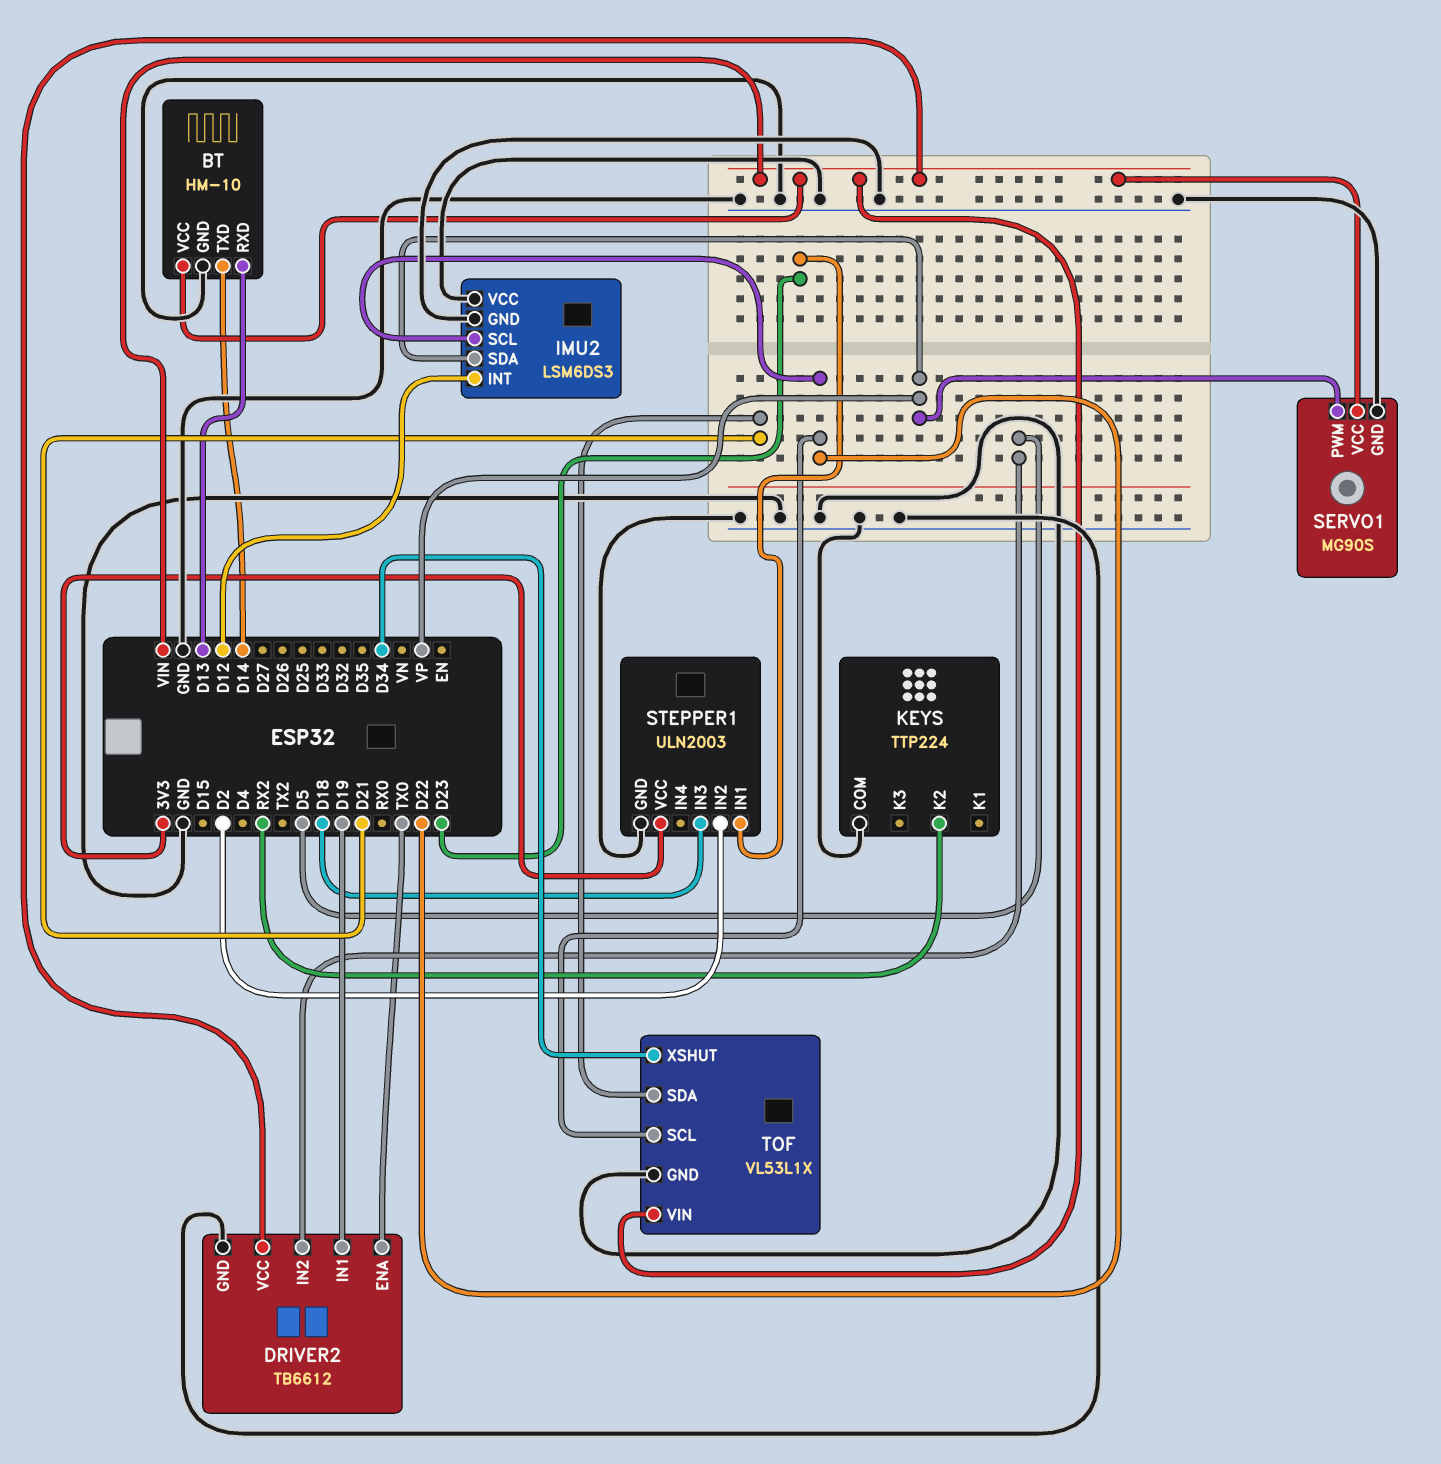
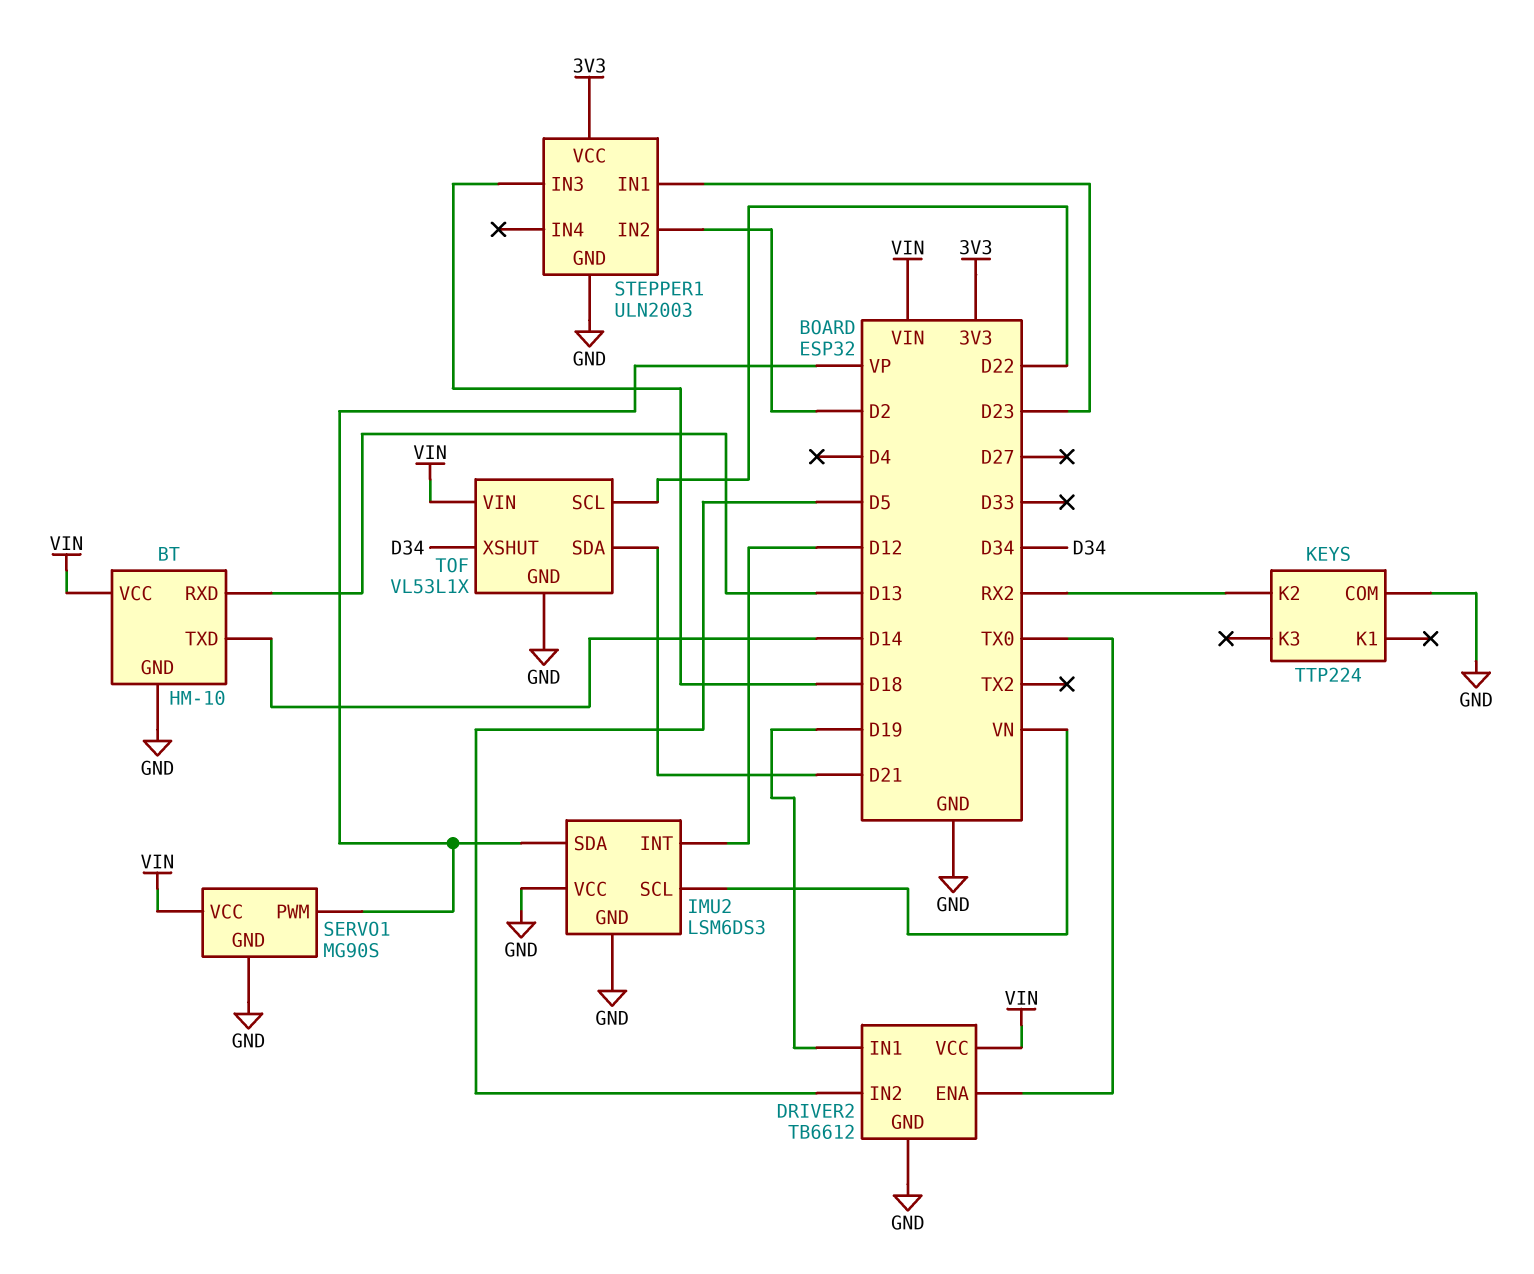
IMU2 pin SCL: D22 -> VN

